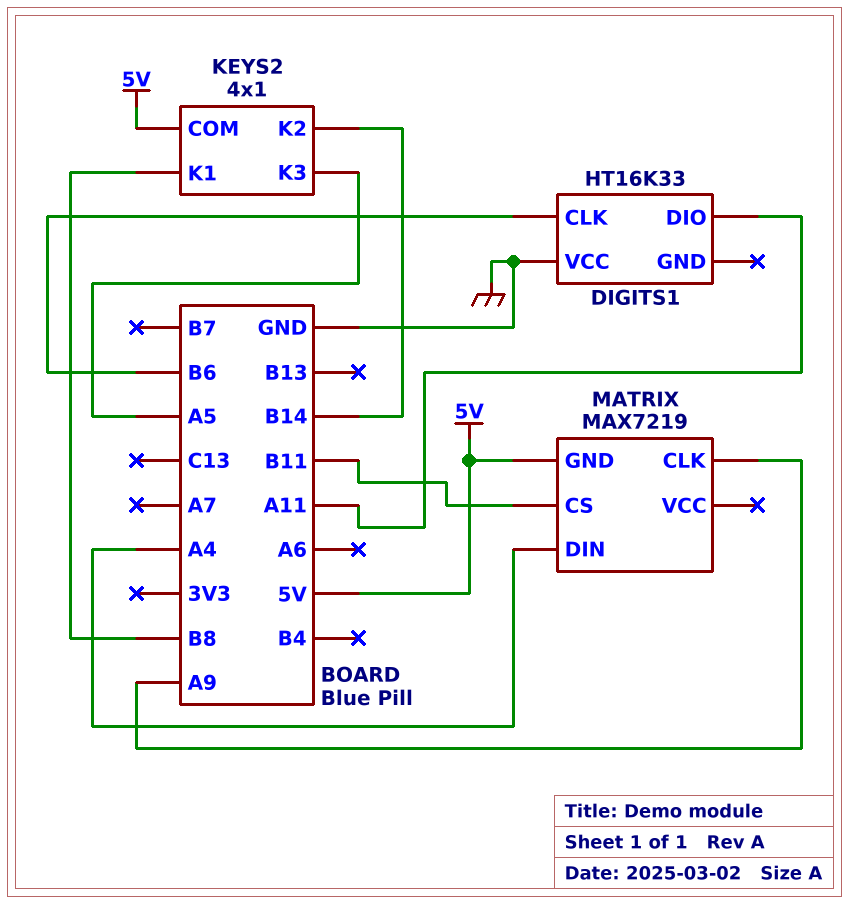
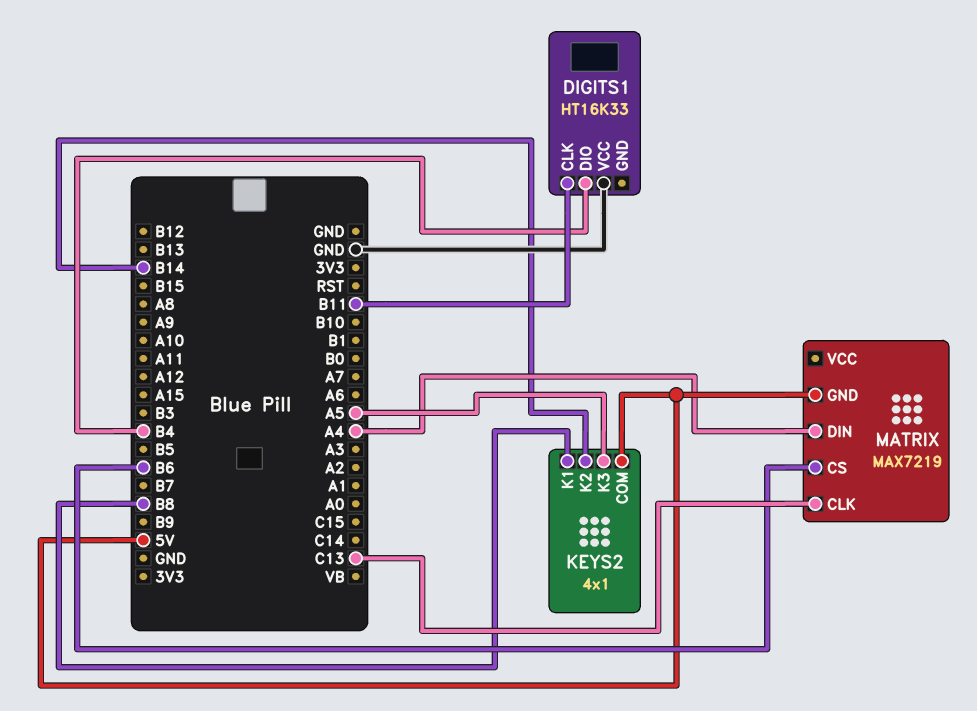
DIGITS1 pin CLK: B6 -> B11
DIGITS1 pin DIO: A11 -> B4
MATRIX pin CLK: A9 -> C13
MATRIX pin CS: B11 -> B6

